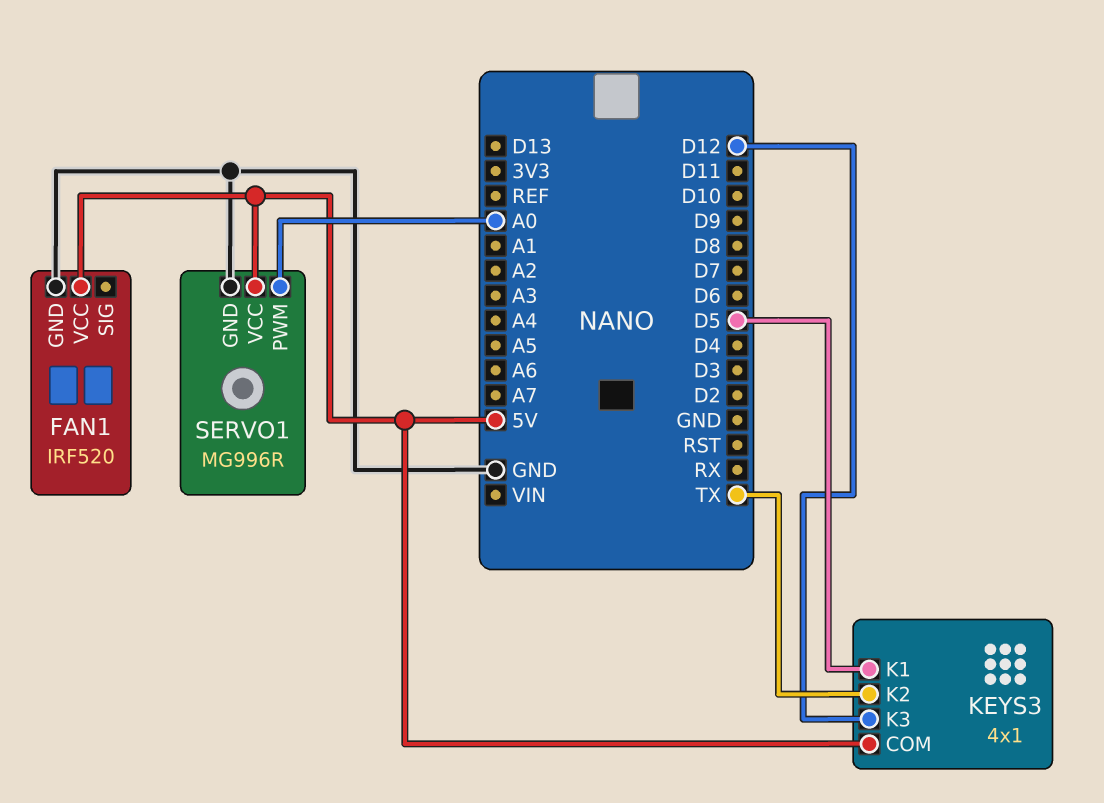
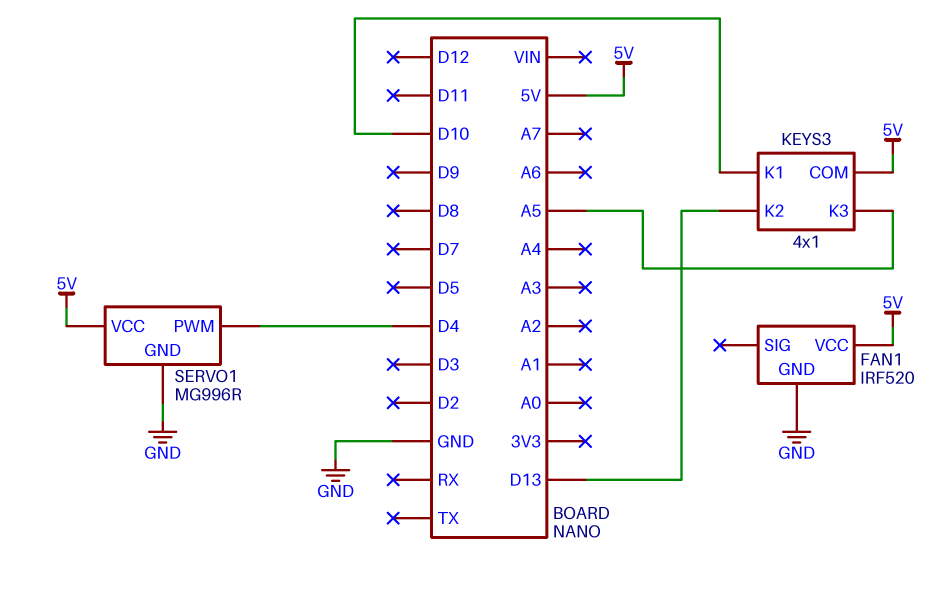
KEYS3 pin K1: D5 -> D10
KEYS3 pin K2: TX -> D13
KEYS3 pin K3: D12 -> A5
SERVO1 pin PWM: A0 -> D4

